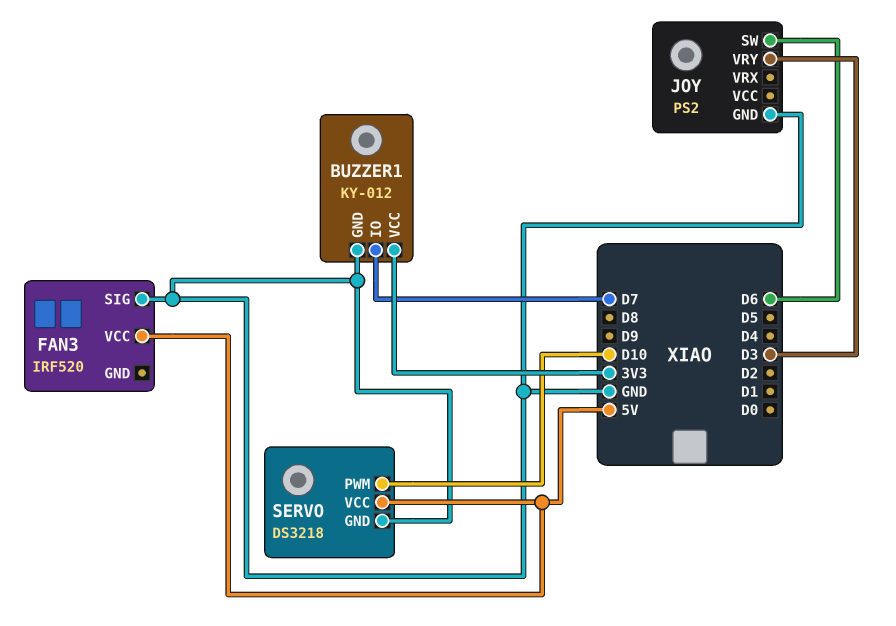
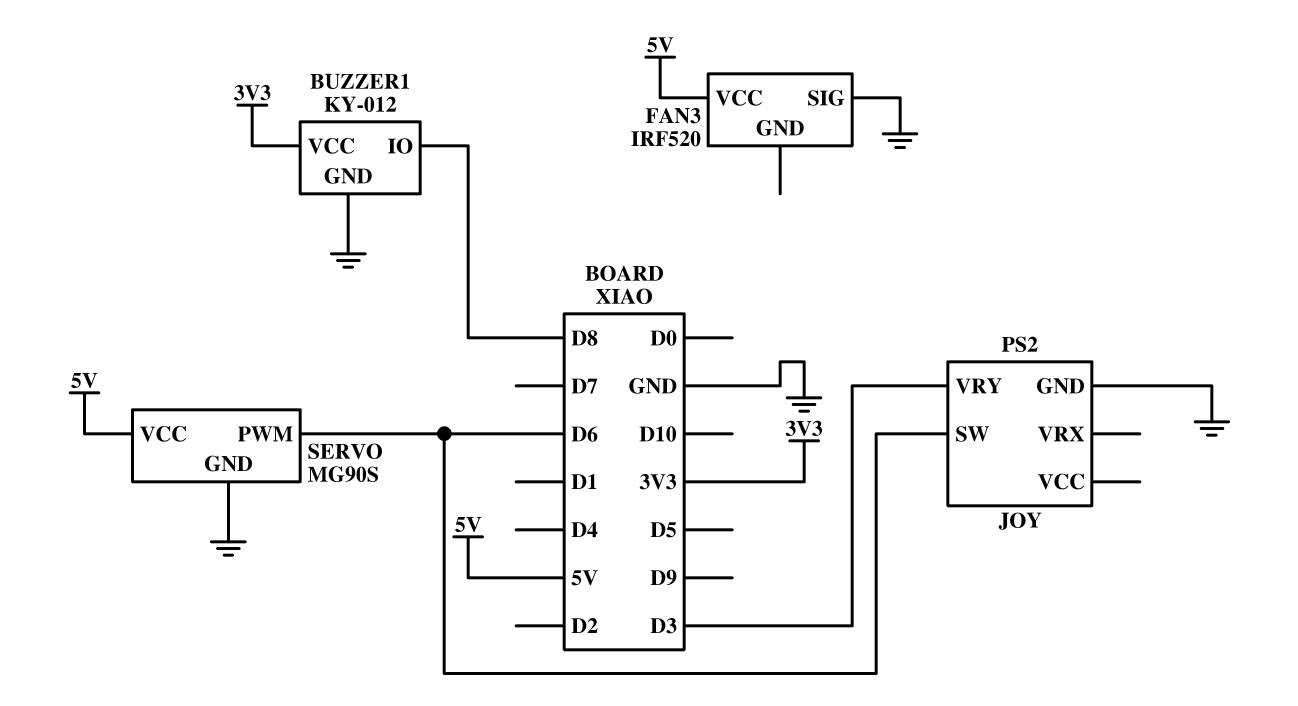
BUZZER1 pin IO: D7 -> D8
SERVO: DS3218 -> MG90S
SERVO pin PWM: D10 -> D6

